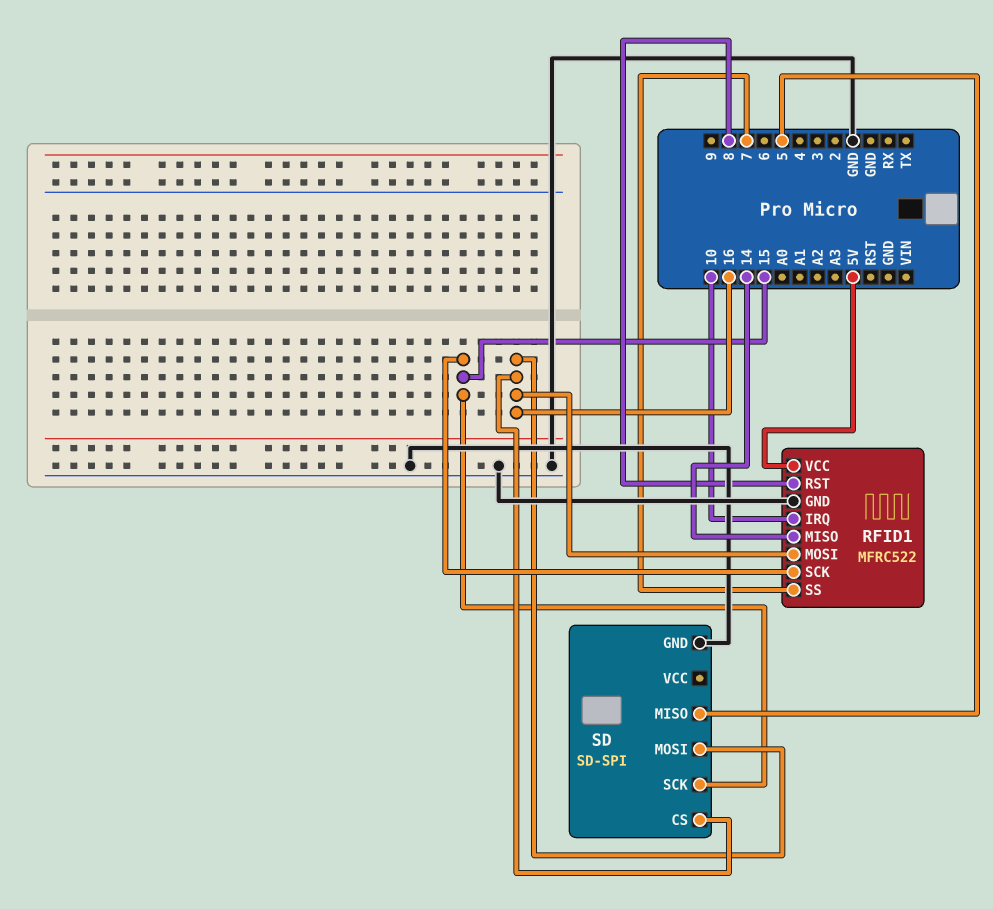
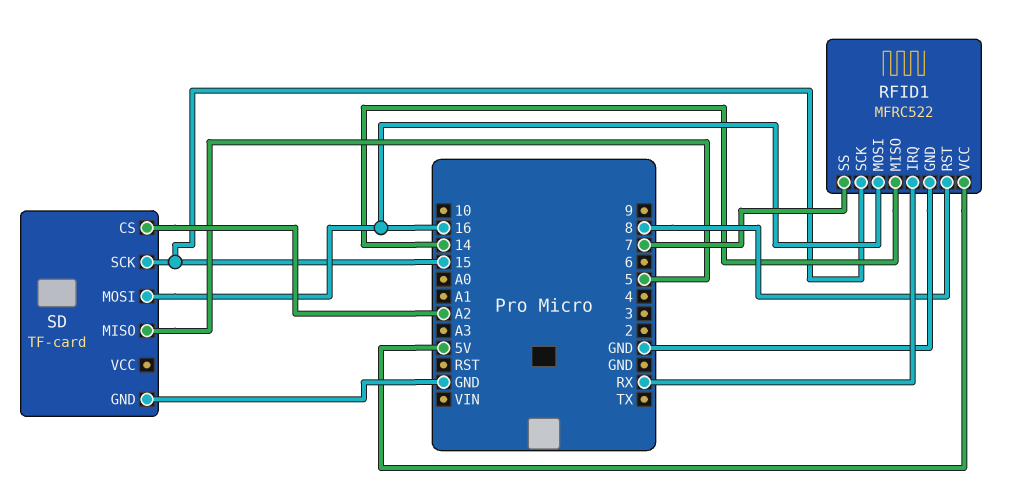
RFID1 pin IRQ: 10 -> RX
SD: SD-SPI -> TF-card
SD pin CS: 16 -> A2

